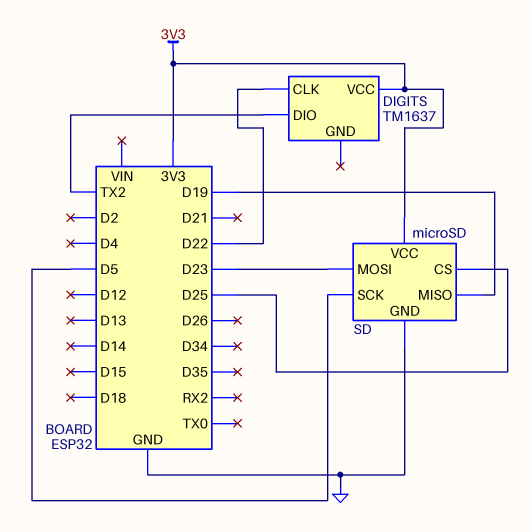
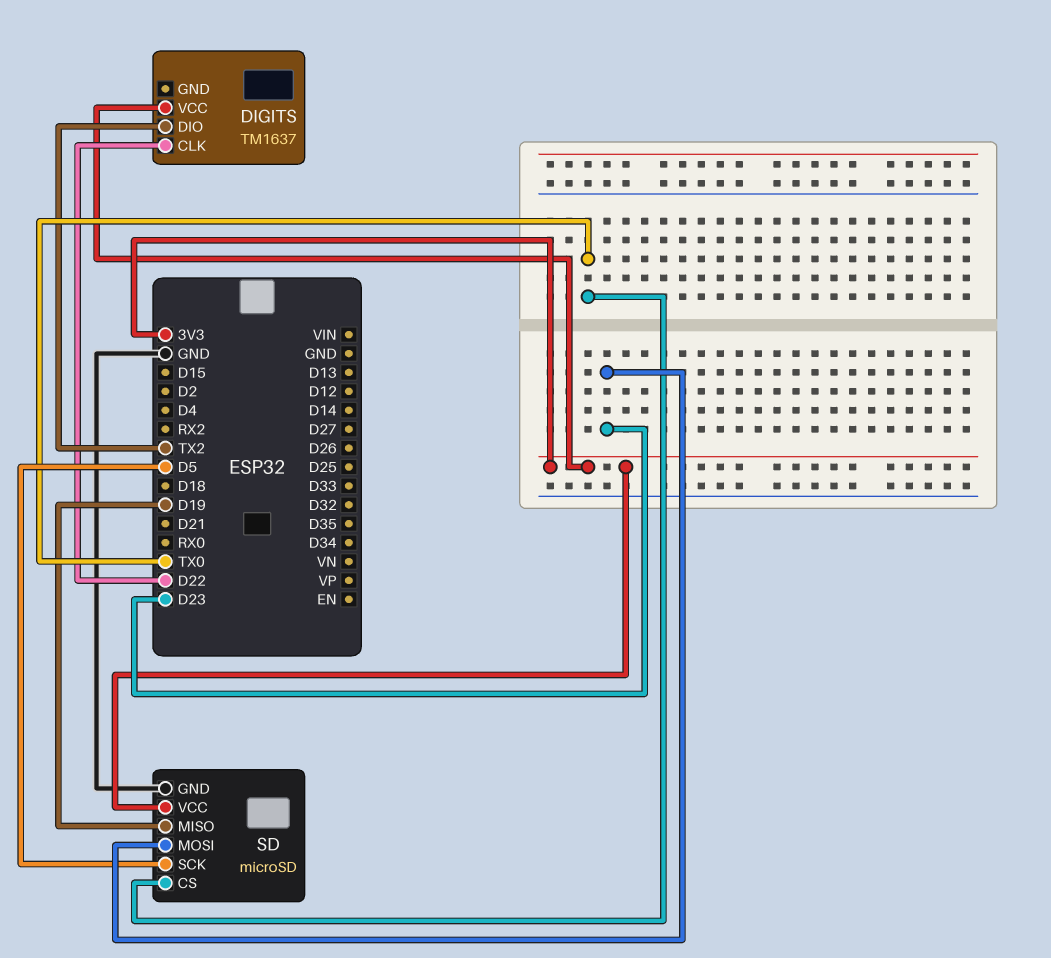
SD pin CS: D25 -> TX0

